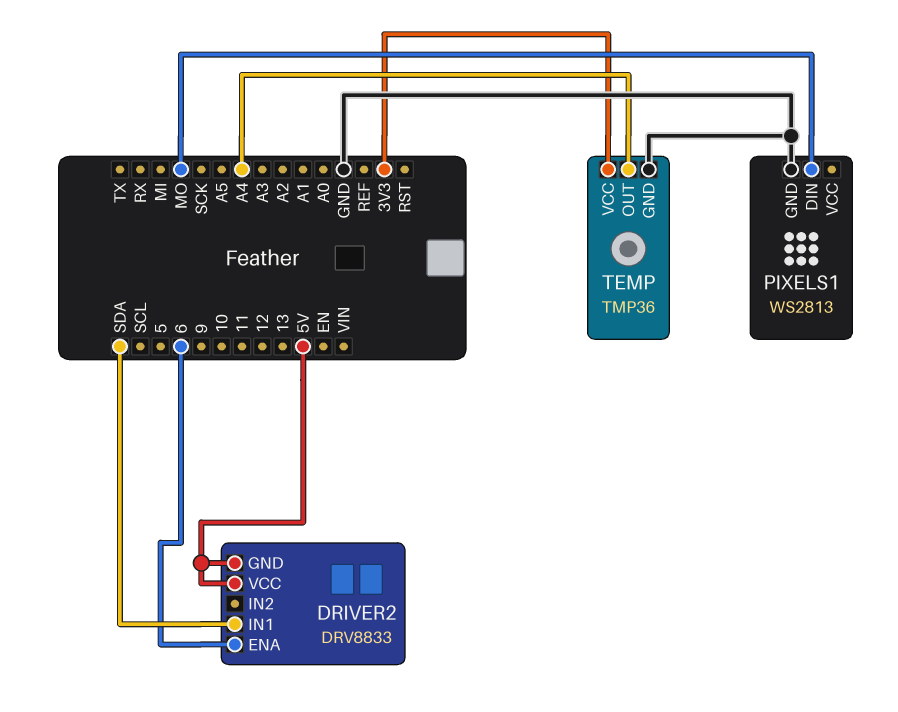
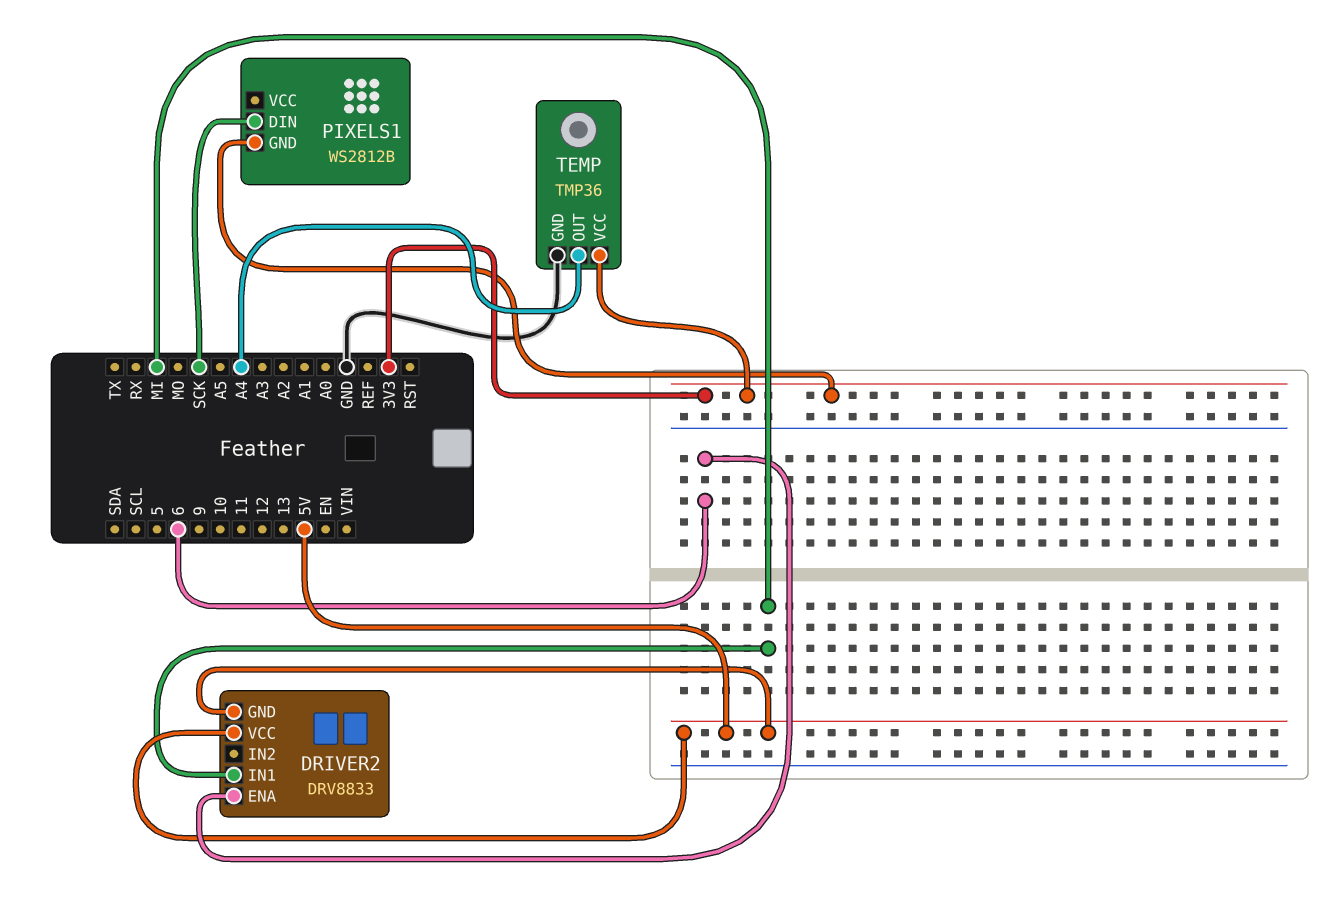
DRIVER2 pin IN1: SDA -> MI
PIXELS1: WS2813 -> WS2812B
PIXELS1 pin DIN: MO -> SCK
PIXELS1 pin GND: GND -> 3V3

